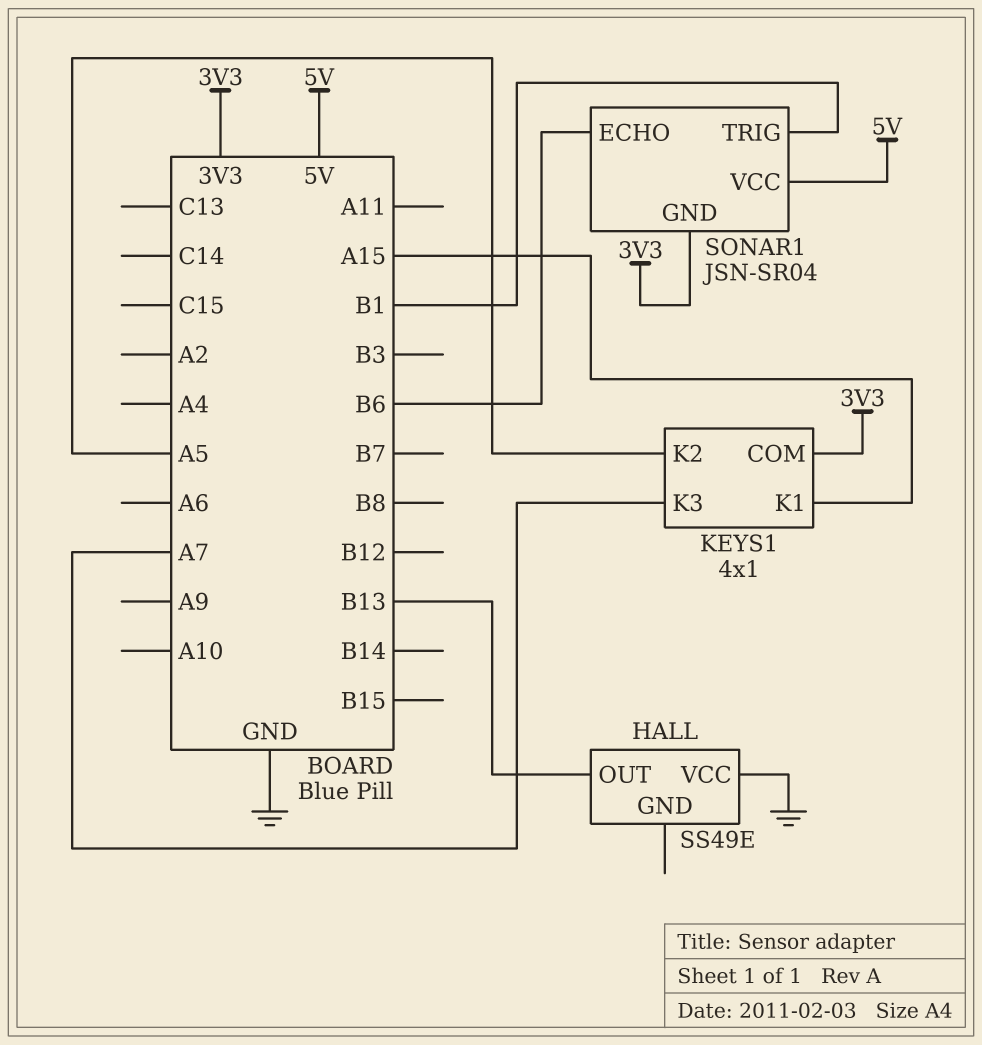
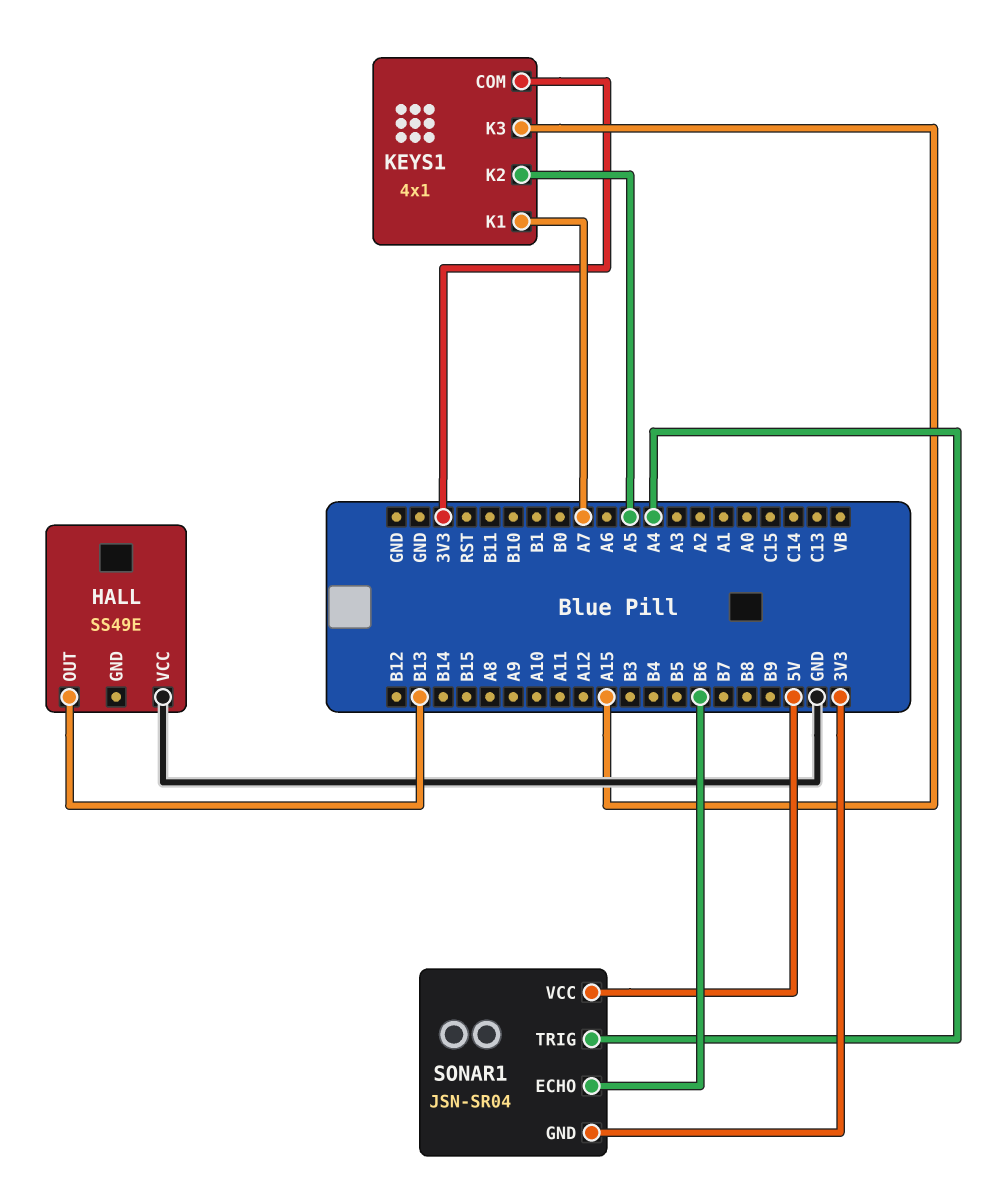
KEYS1 pin K1: A15 -> A7
KEYS1 pin K3: A7 -> A15
SONAR1 pin TRIG: B1 -> A4

